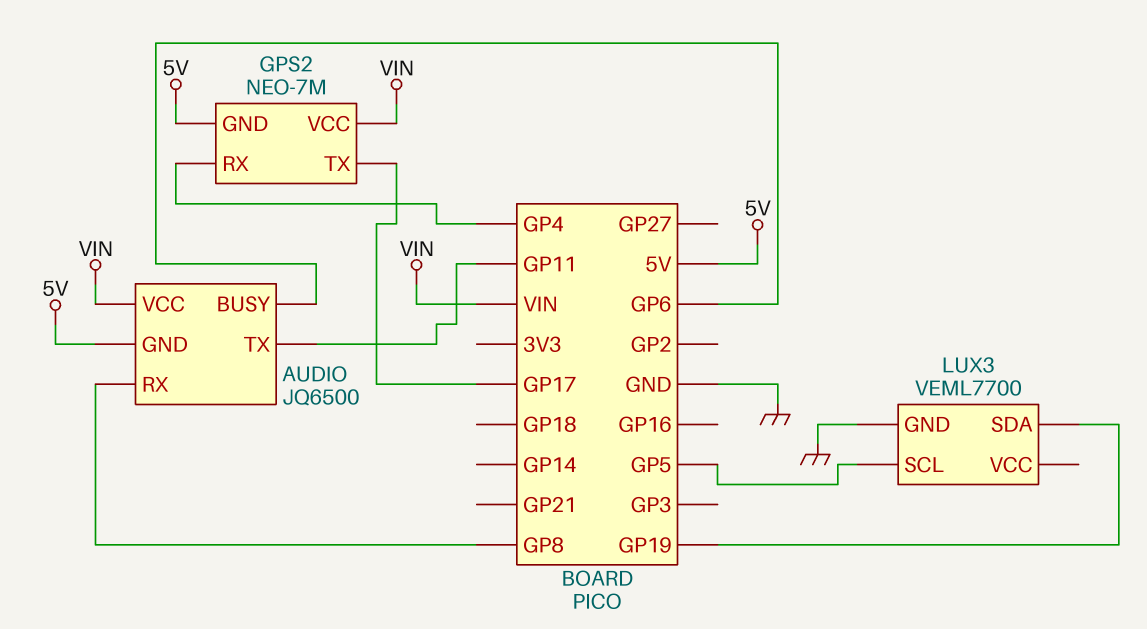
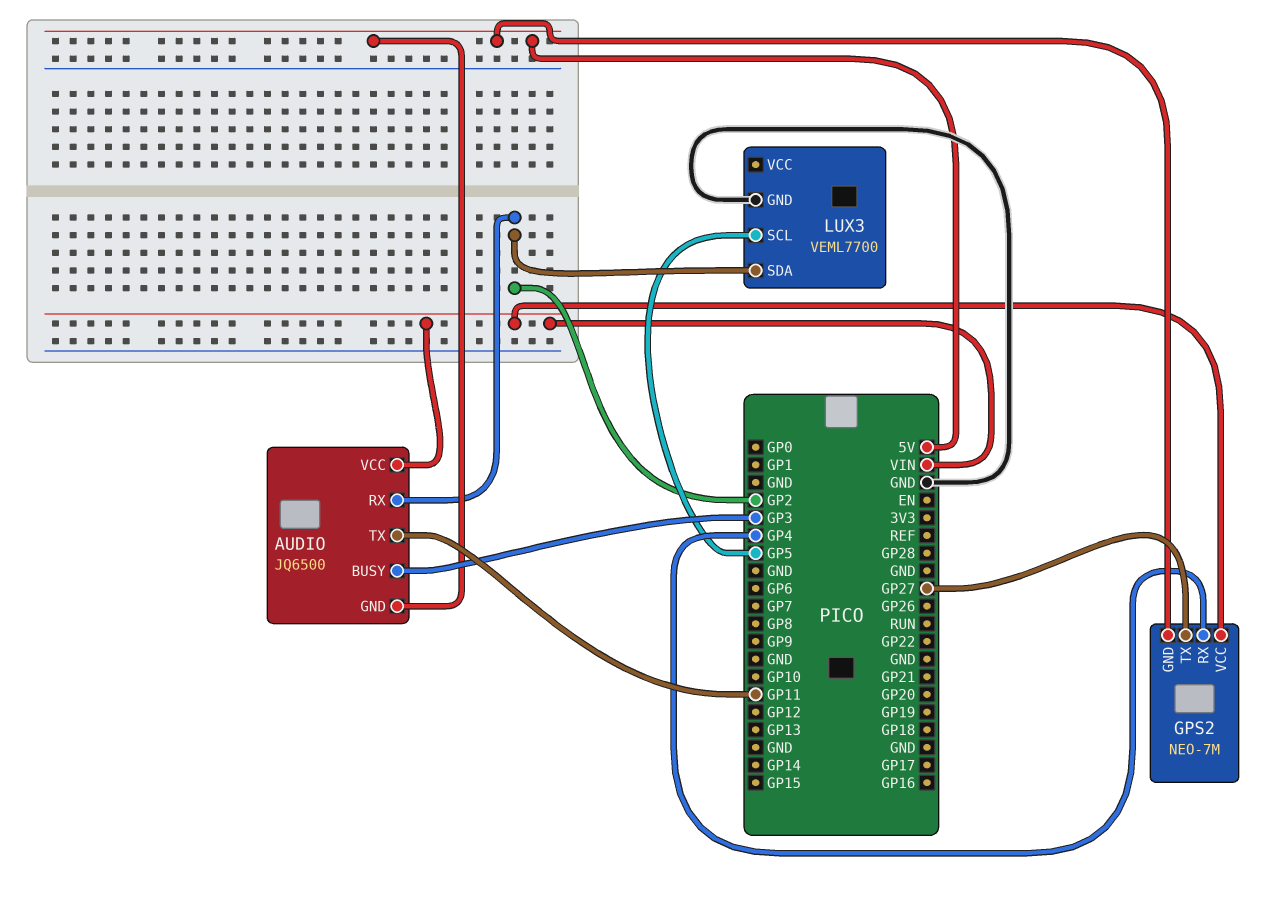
AUDIO pin BUSY: GP6 -> GP3
AUDIO pin RX: GP8 -> GP2
GPS2 pin TX: GP17 -> GP27
LUX3 pin SDA: GP19 -> GP2

